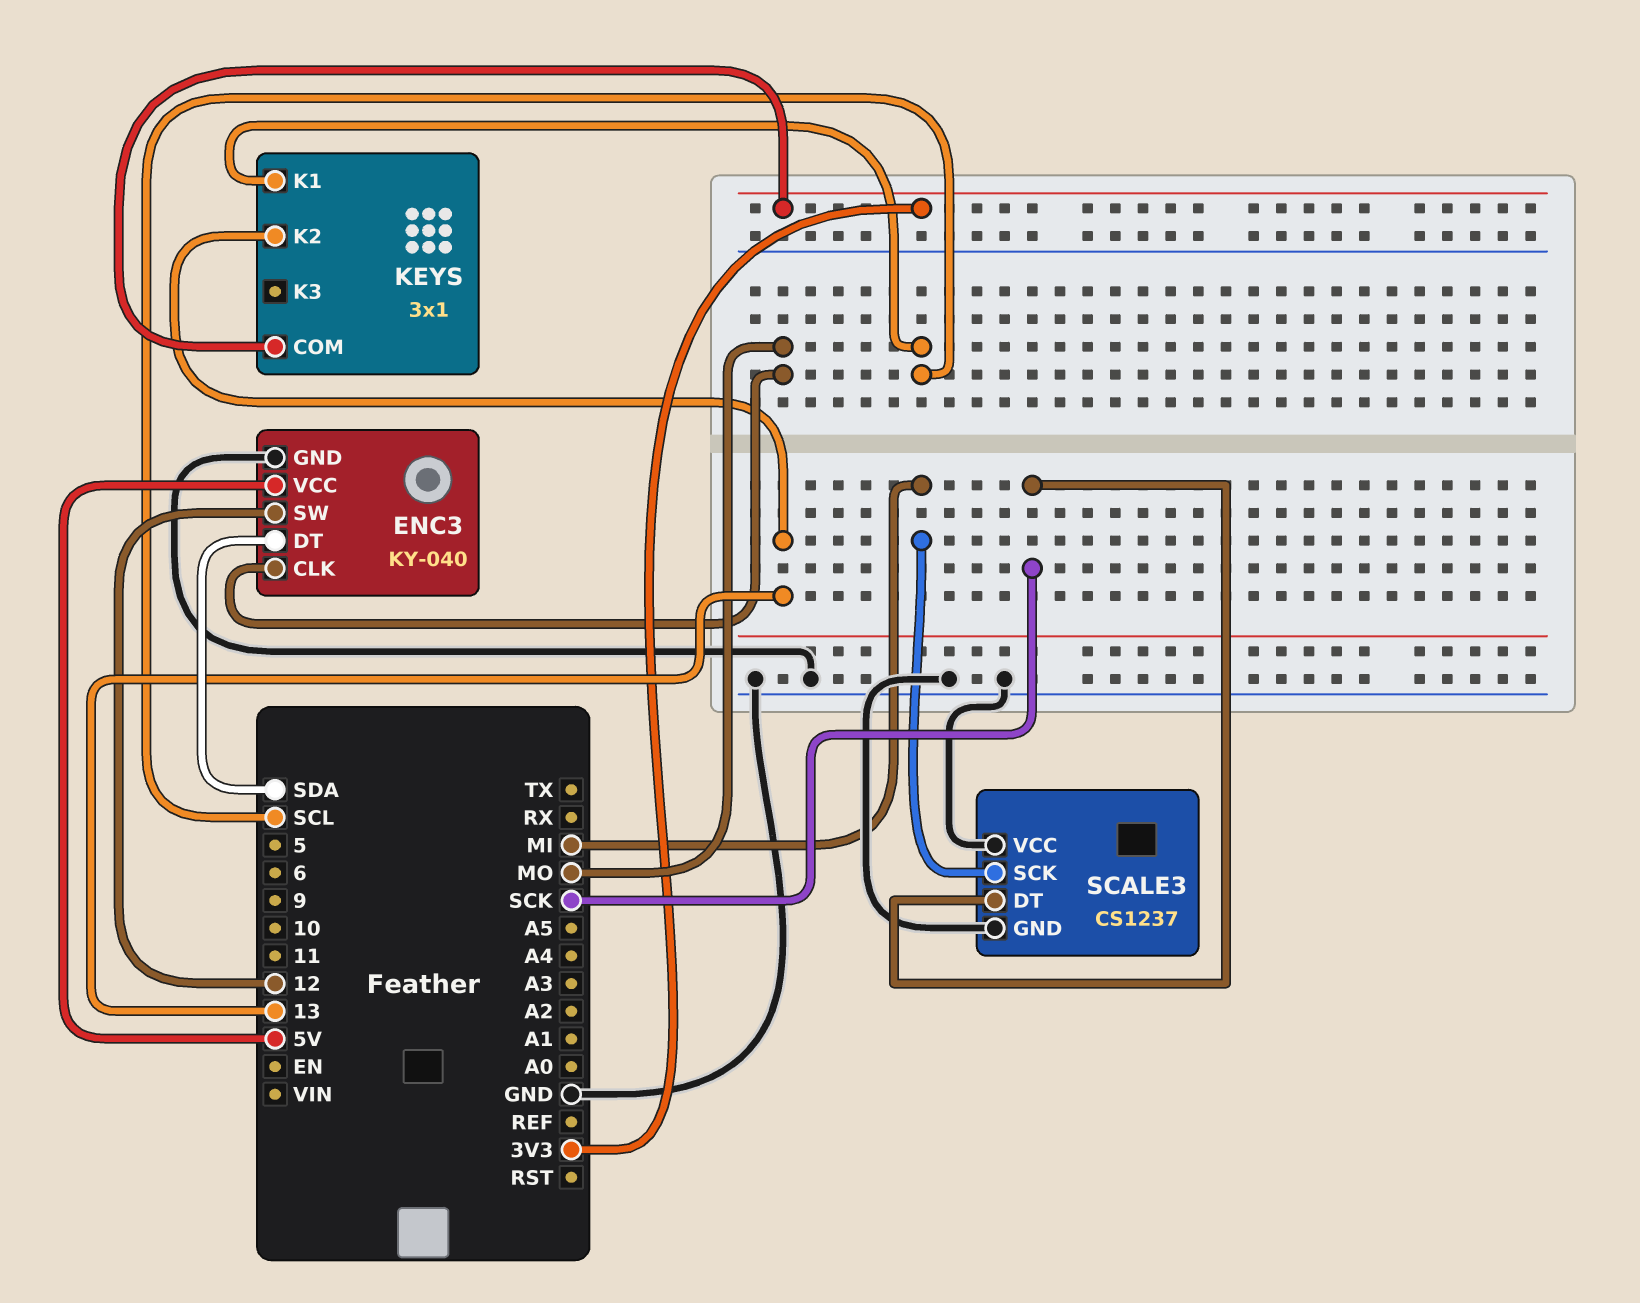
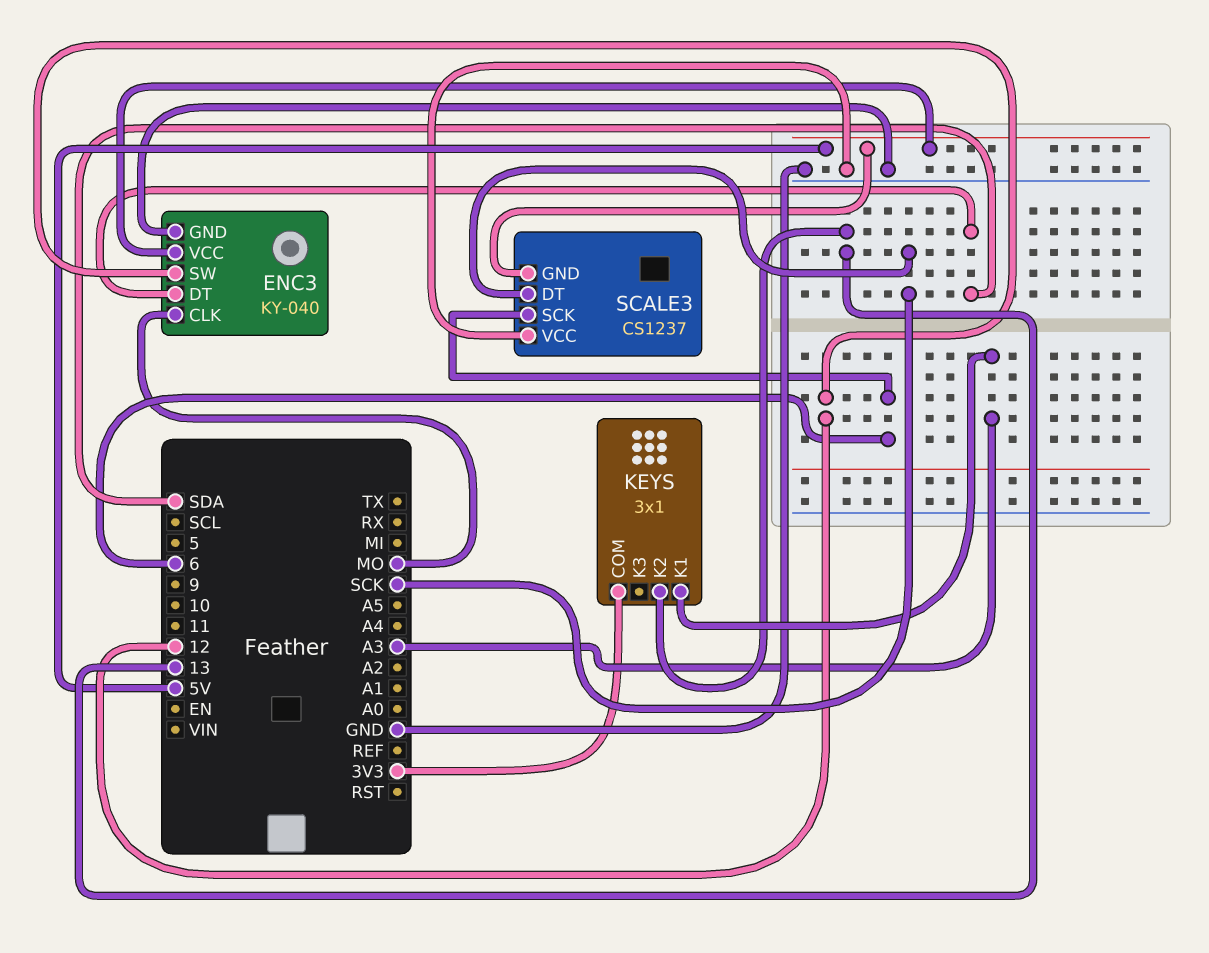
KEYS pin K1: SCL -> A3
SCALE3 pin GND: GND -> 5V
SCALE3 pin SCK: MI -> 6

